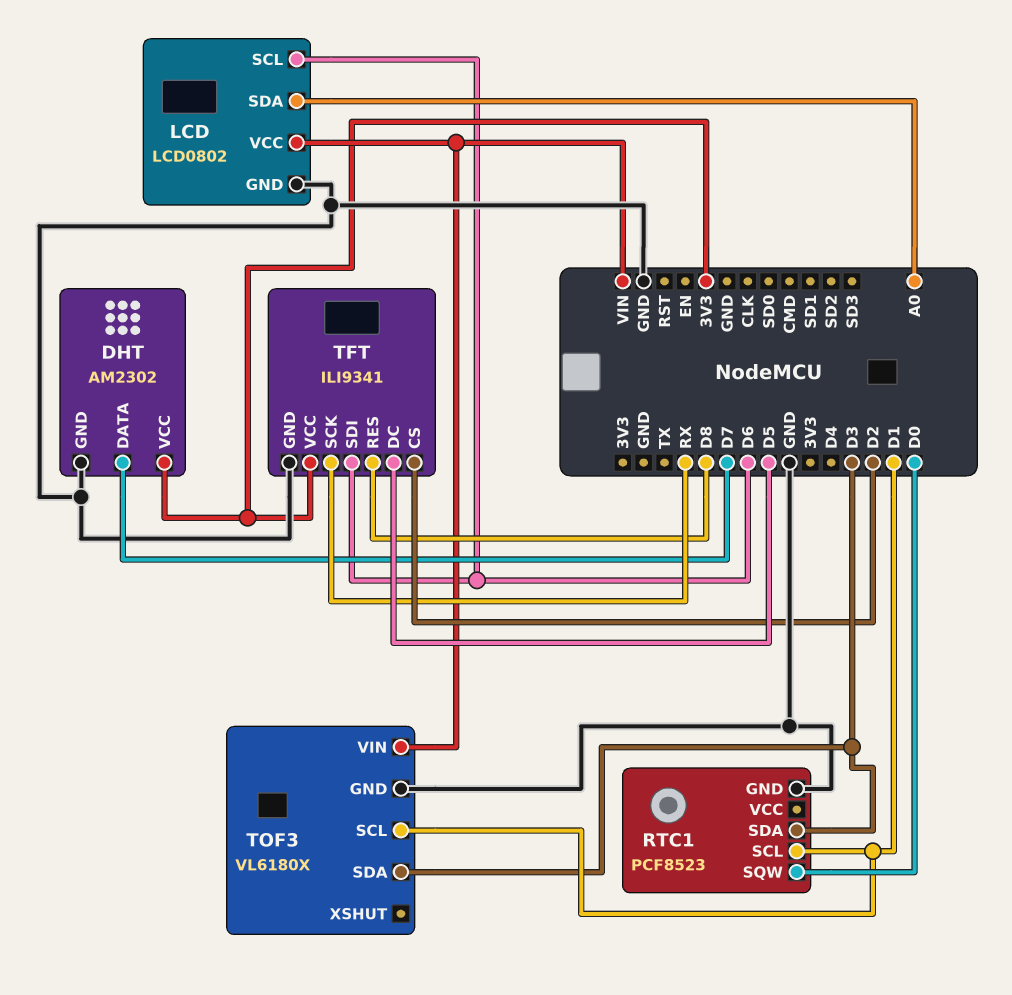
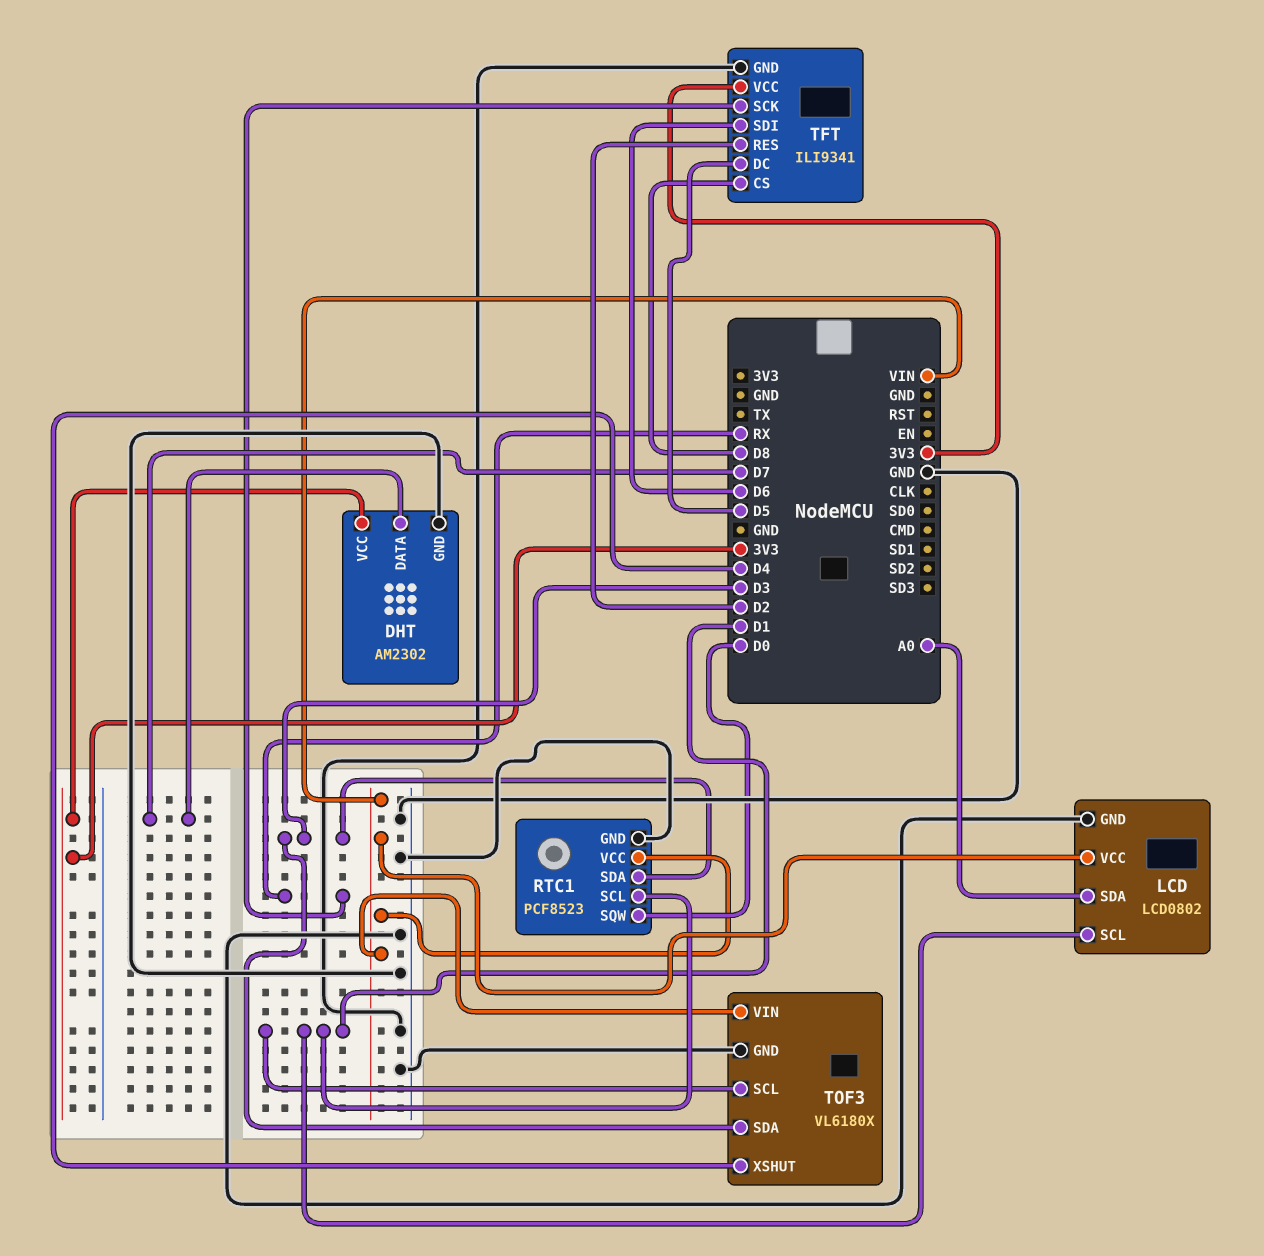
LCD pin SCL: D6 -> D1
RTC1 pin VCC: none -> VIN
TFT pin CS: D2 -> D8
TFT pin RES: D8 -> D2
TOF3 pin XSHUT: none -> D4

